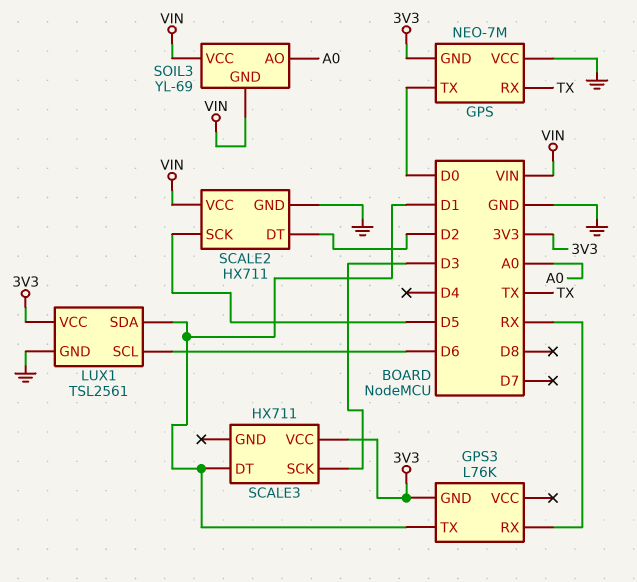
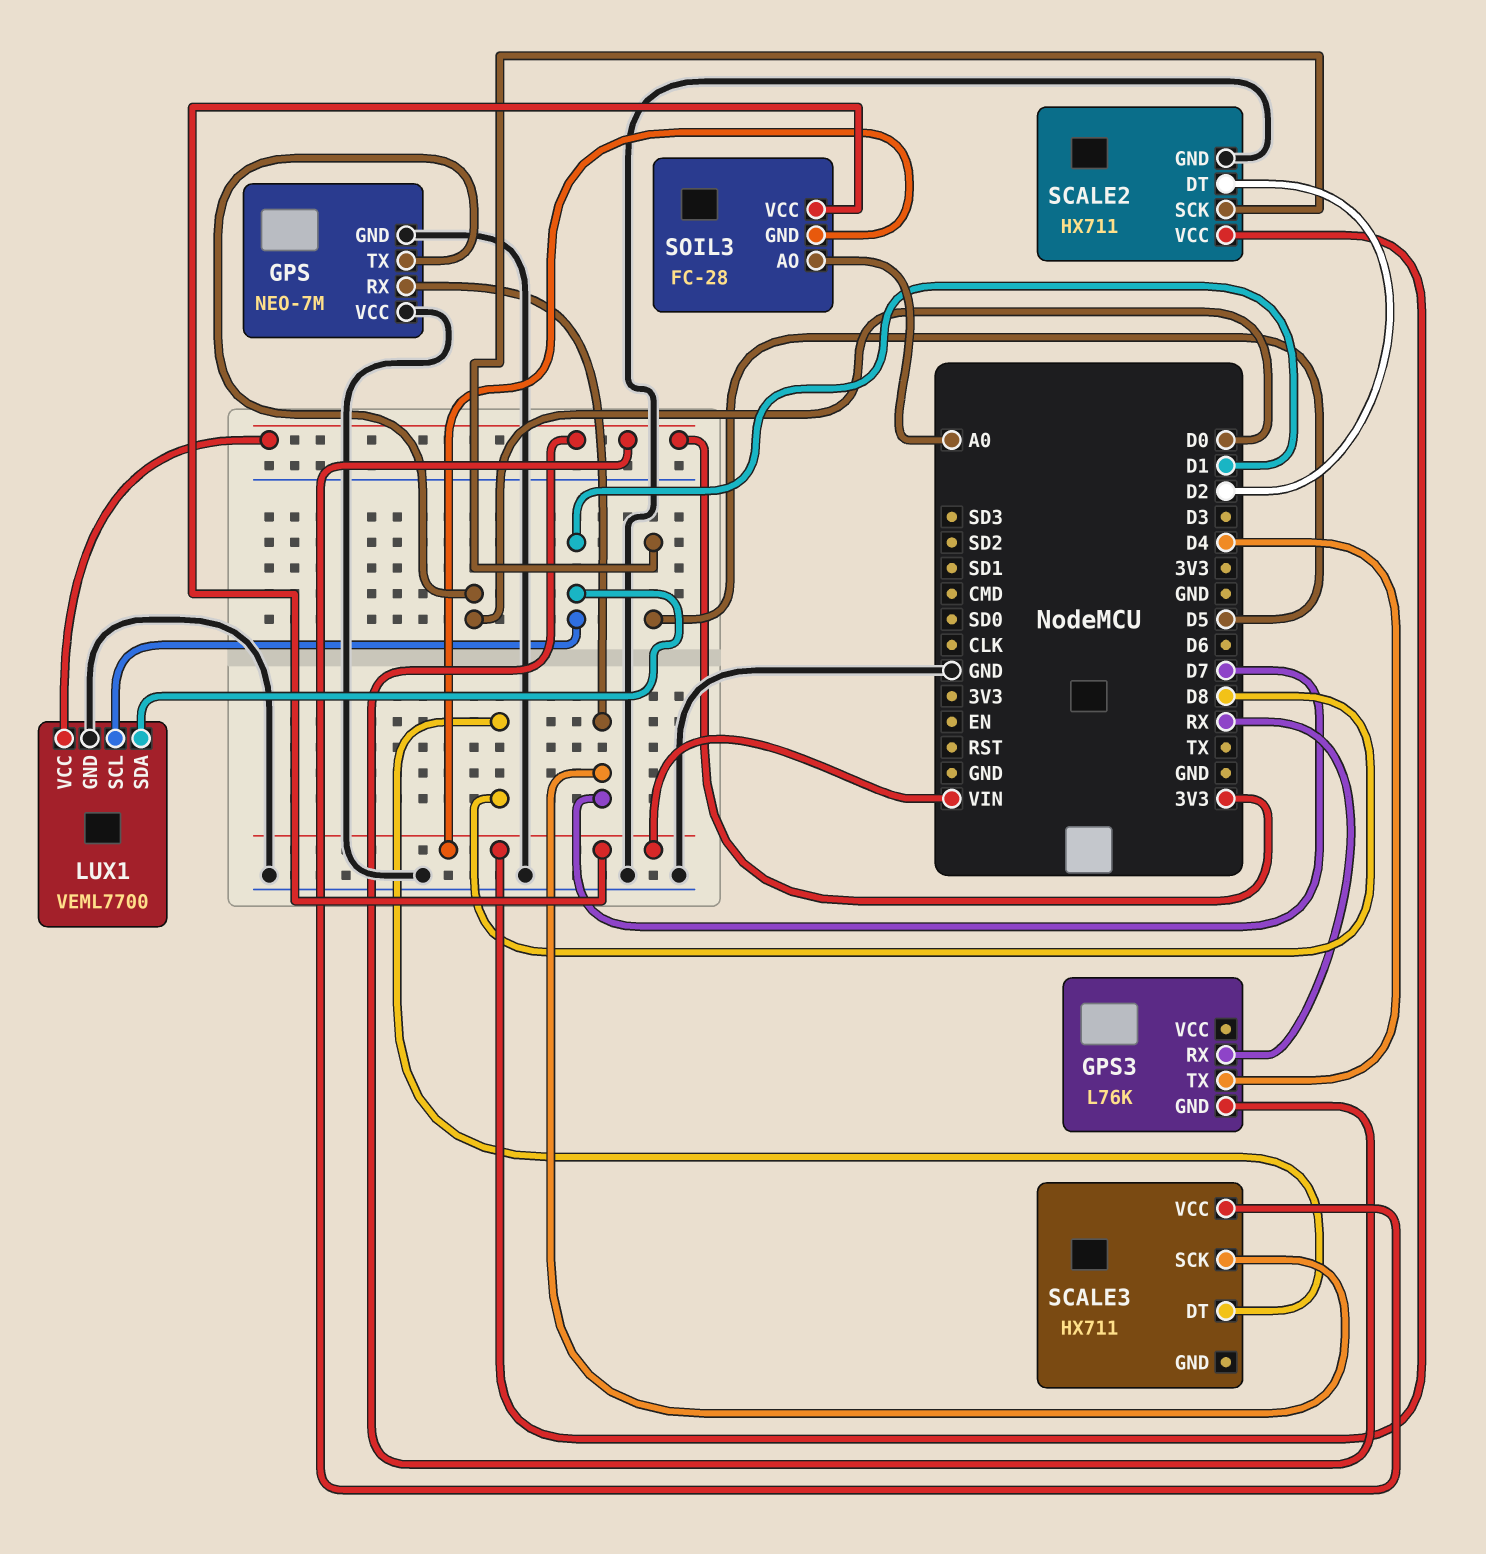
GPS pin GND: 3V3 -> GND
GPS pin RX: TX -> D7
GPS3 pin TX: D1 -> D4
LUX1: TSL2561 -> VEML7700
LUX1 pin SCL: D6 -> D1
SCALE3 pin DT: D1 -> D8
SCALE3 pin SCK: D3 -> D7
SOIL3: YL-69 -> FC-28

